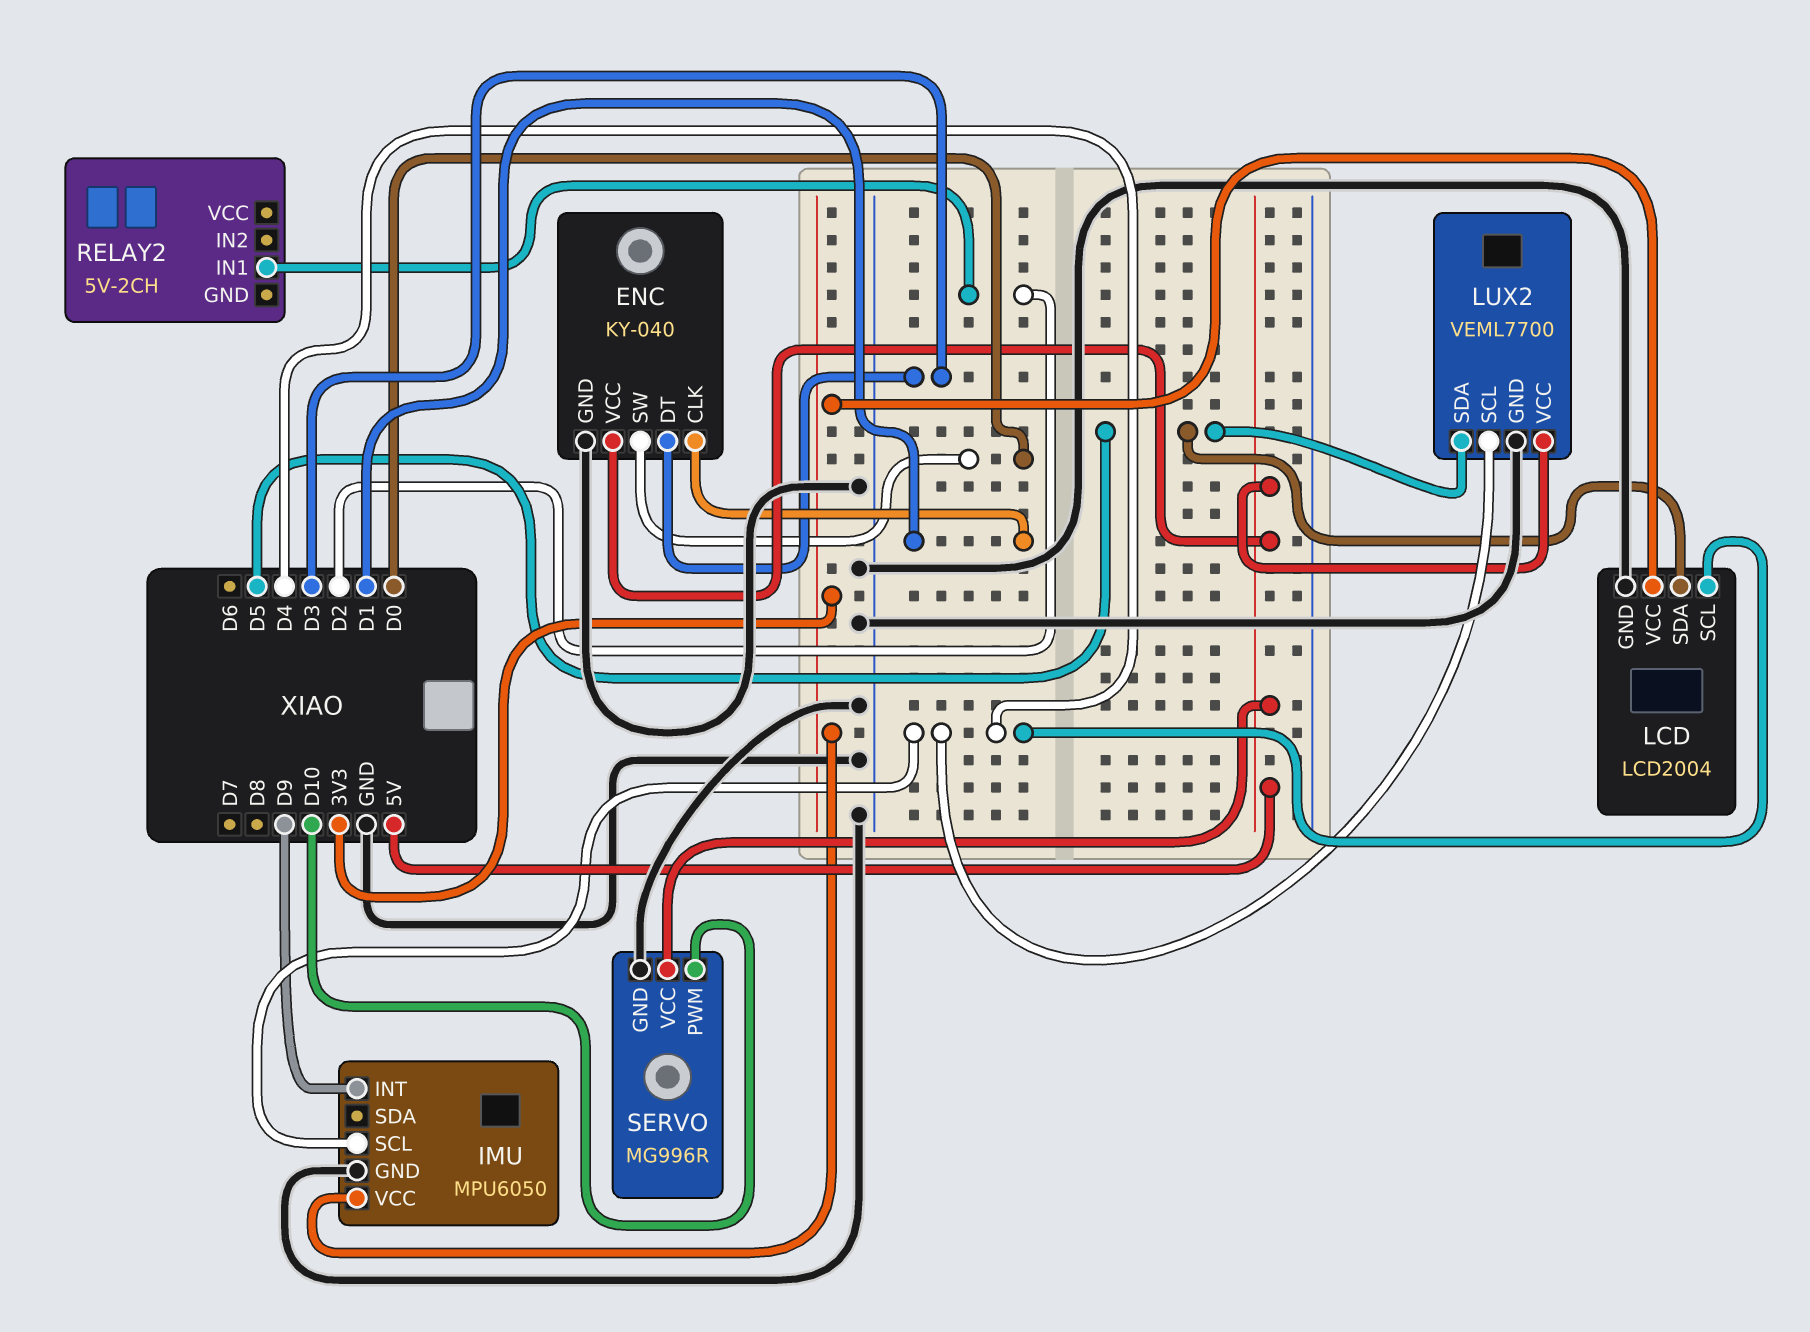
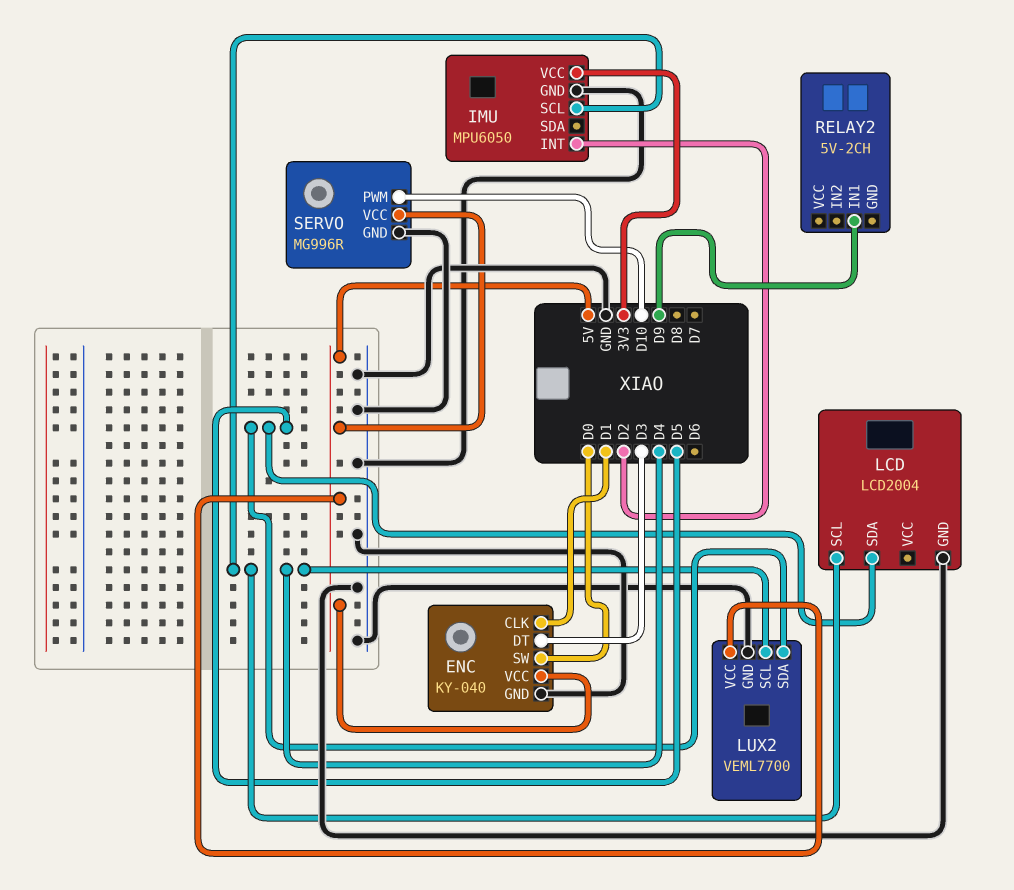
IMU pin INT: D9 -> D2
LCD pin VCC: 3V3 -> none
RELAY2 pin IN1: D2 -> D9

